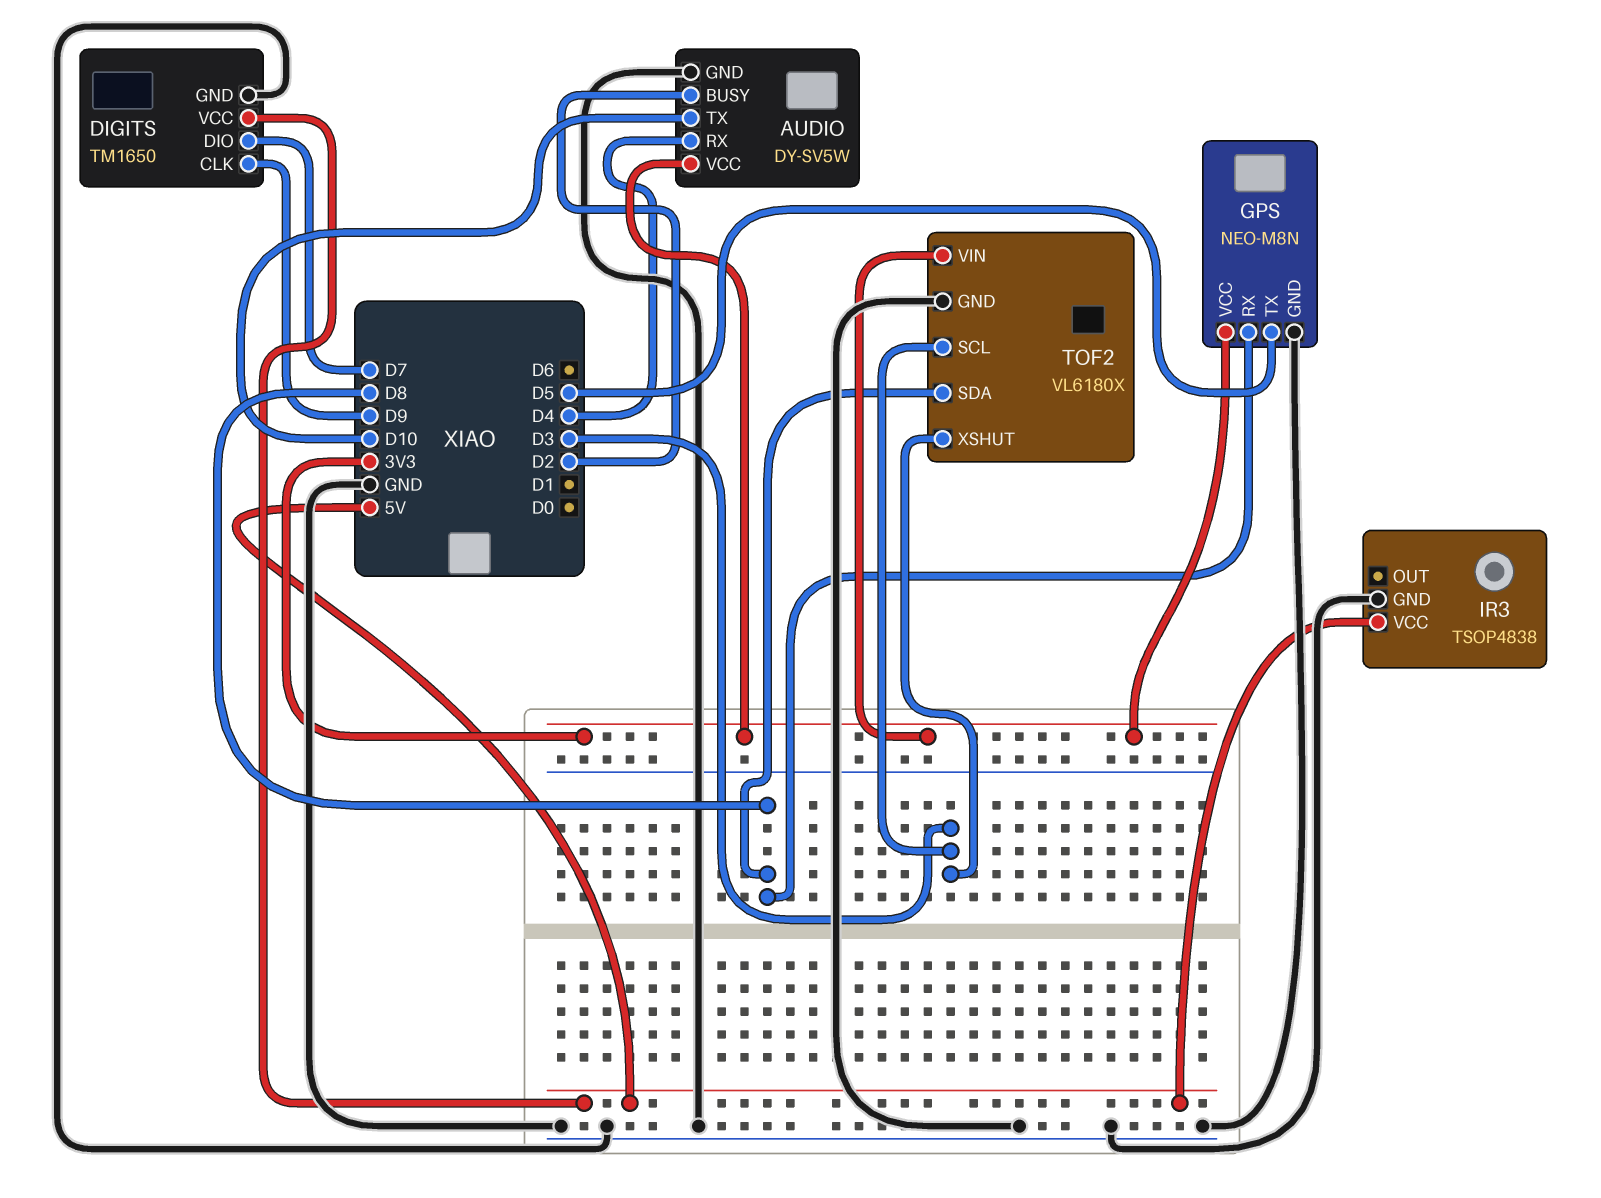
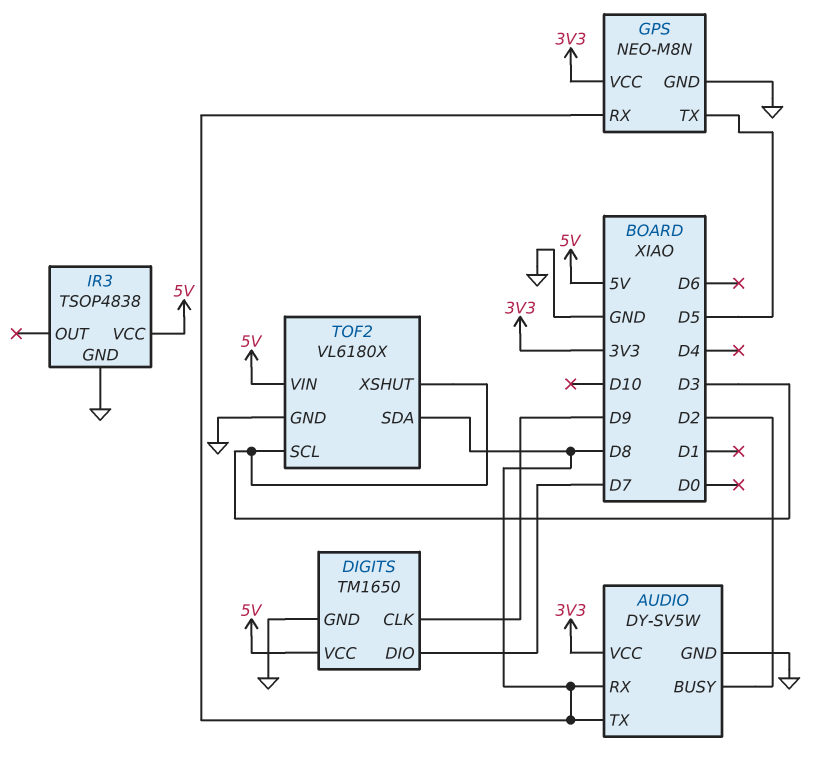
AUDIO pin RX: D4 -> D8
AUDIO pin TX: D10 -> D8
TOF2 pin VIN: 3V3 -> 5V

